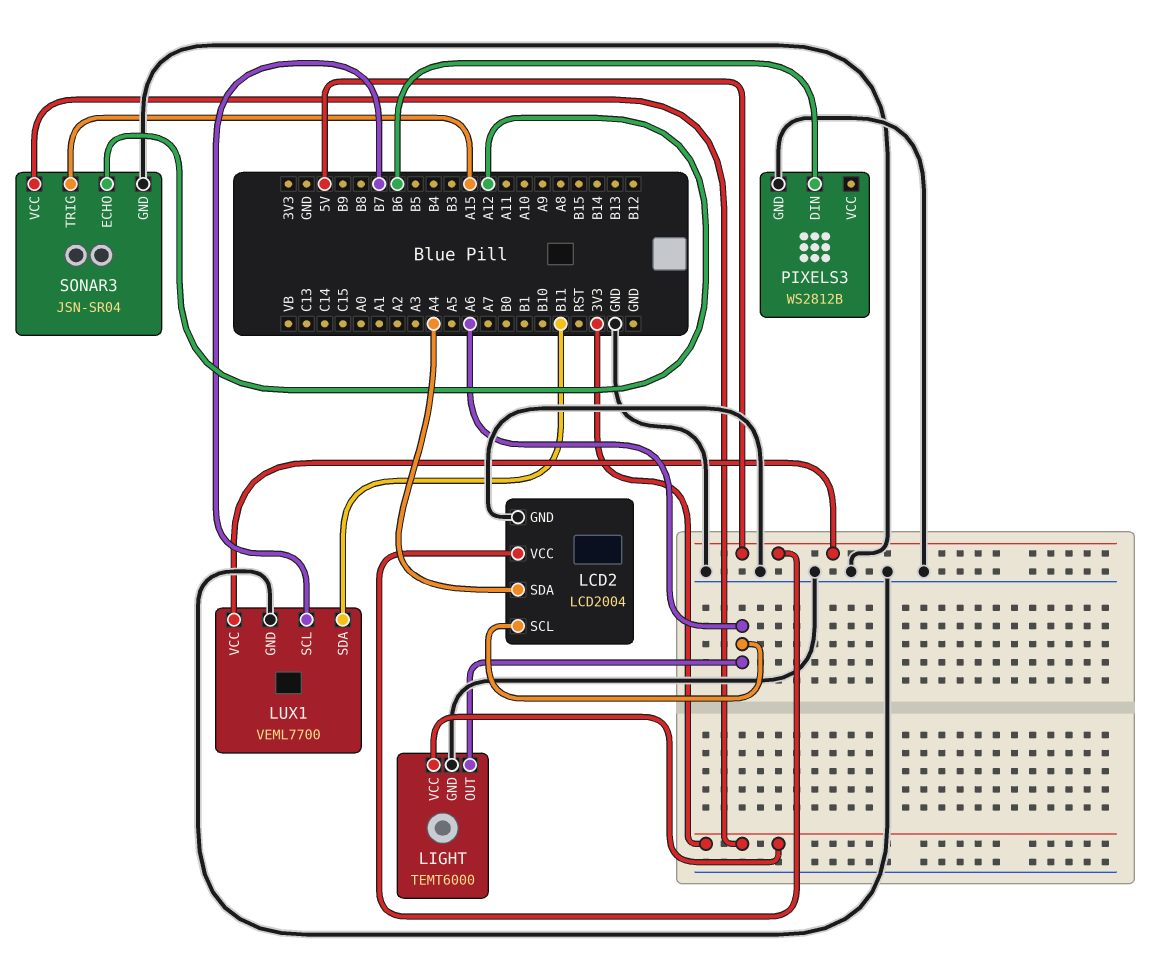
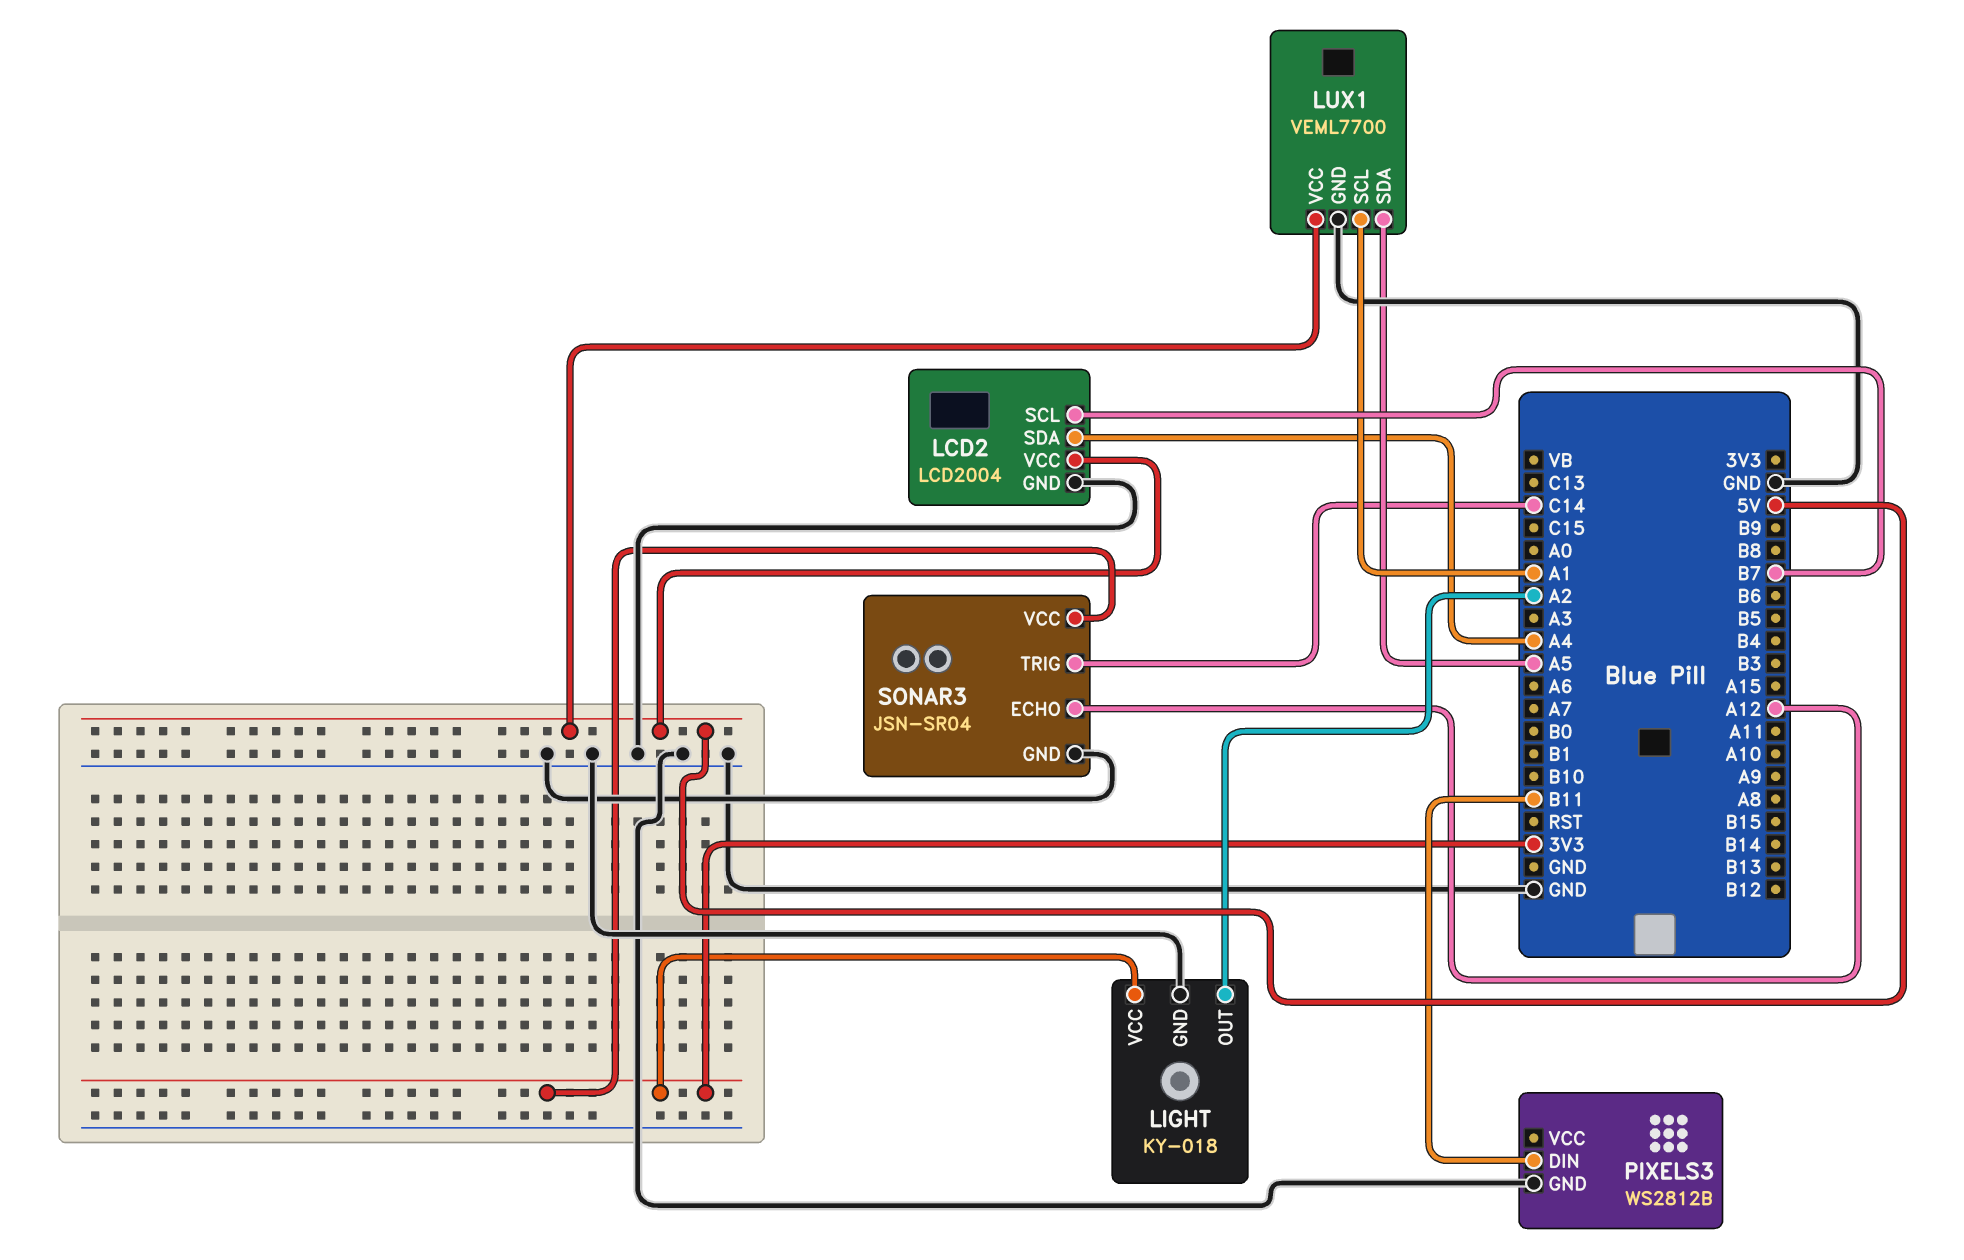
LCD2 pin SCL: A6 -> B7
LIGHT: TEMT6000 -> KY-018
LIGHT pin OUT: A6 -> A2
LUX1 pin SCL: B7 -> A1
LUX1 pin SDA: B11 -> A5
PIXELS3 pin DIN: B6 -> B11
SONAR3 pin TRIG: A15 -> C14

